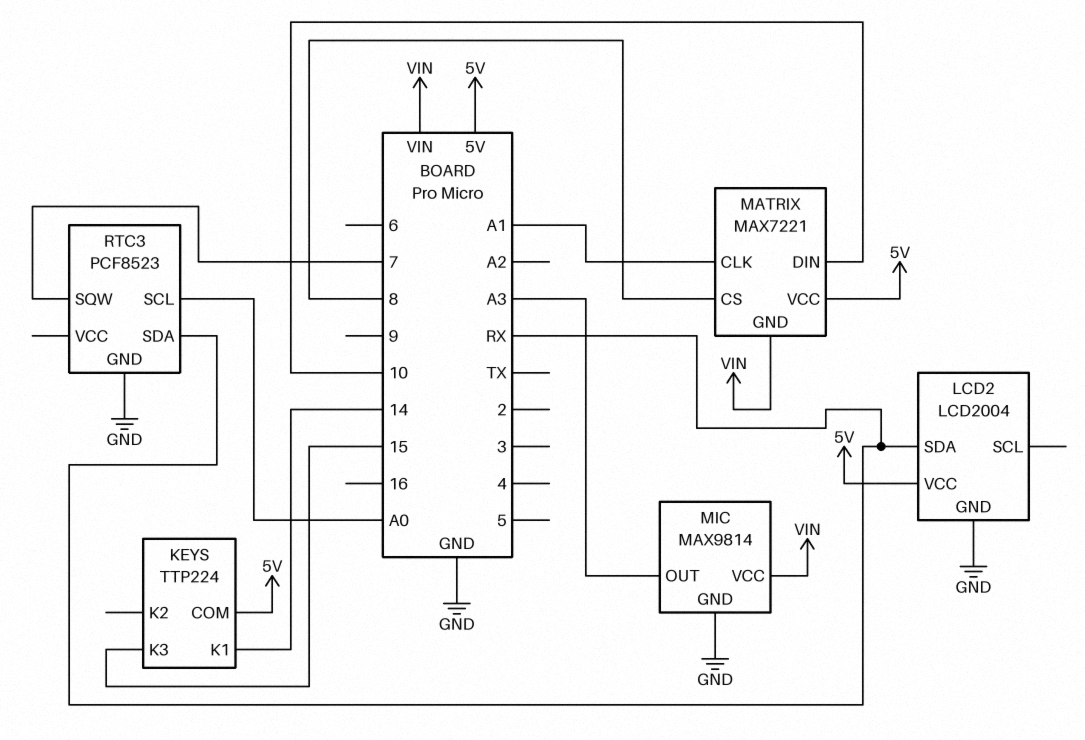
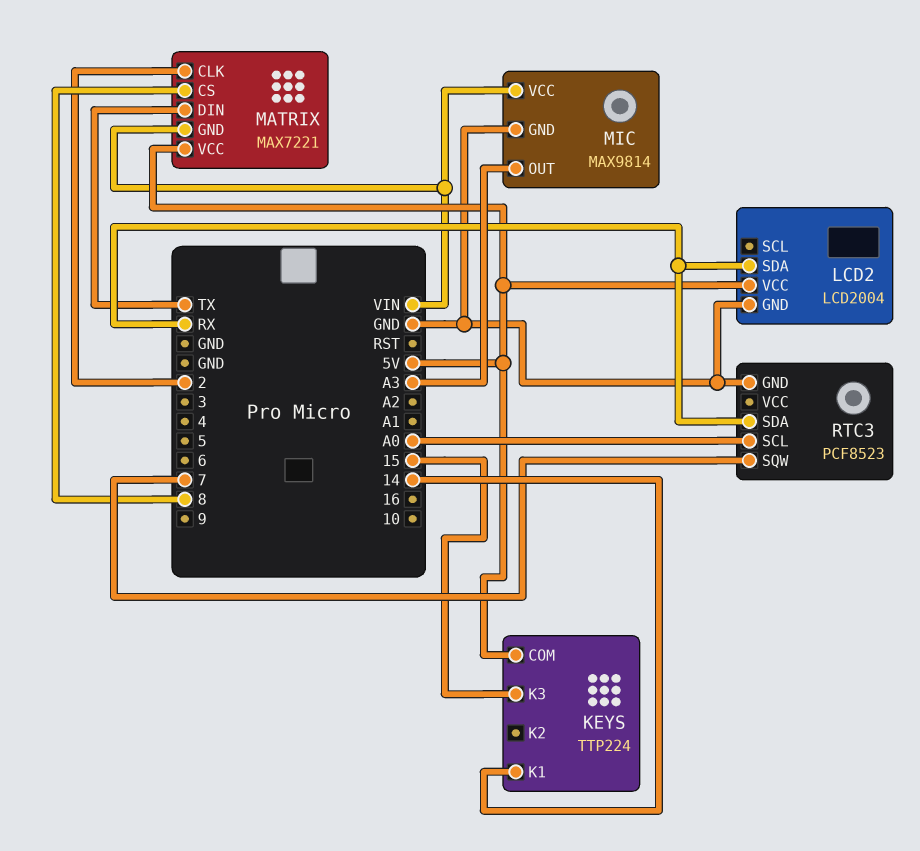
MATRIX pin CLK: A1 -> 2
MATRIX pin DIN: 10 -> TX

